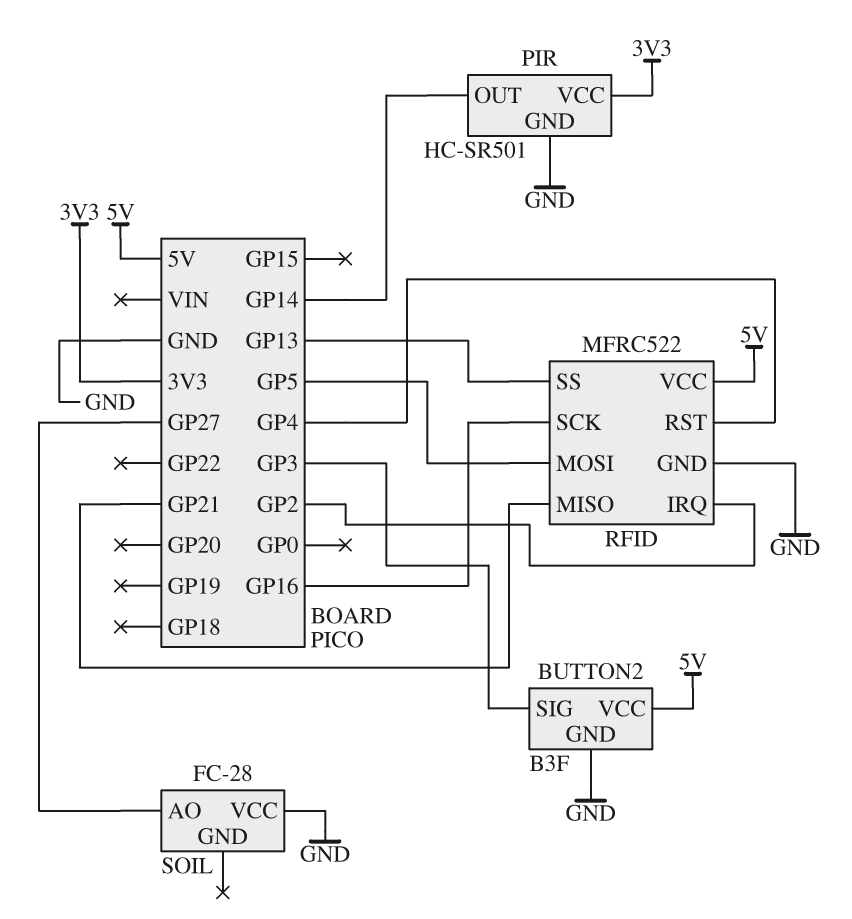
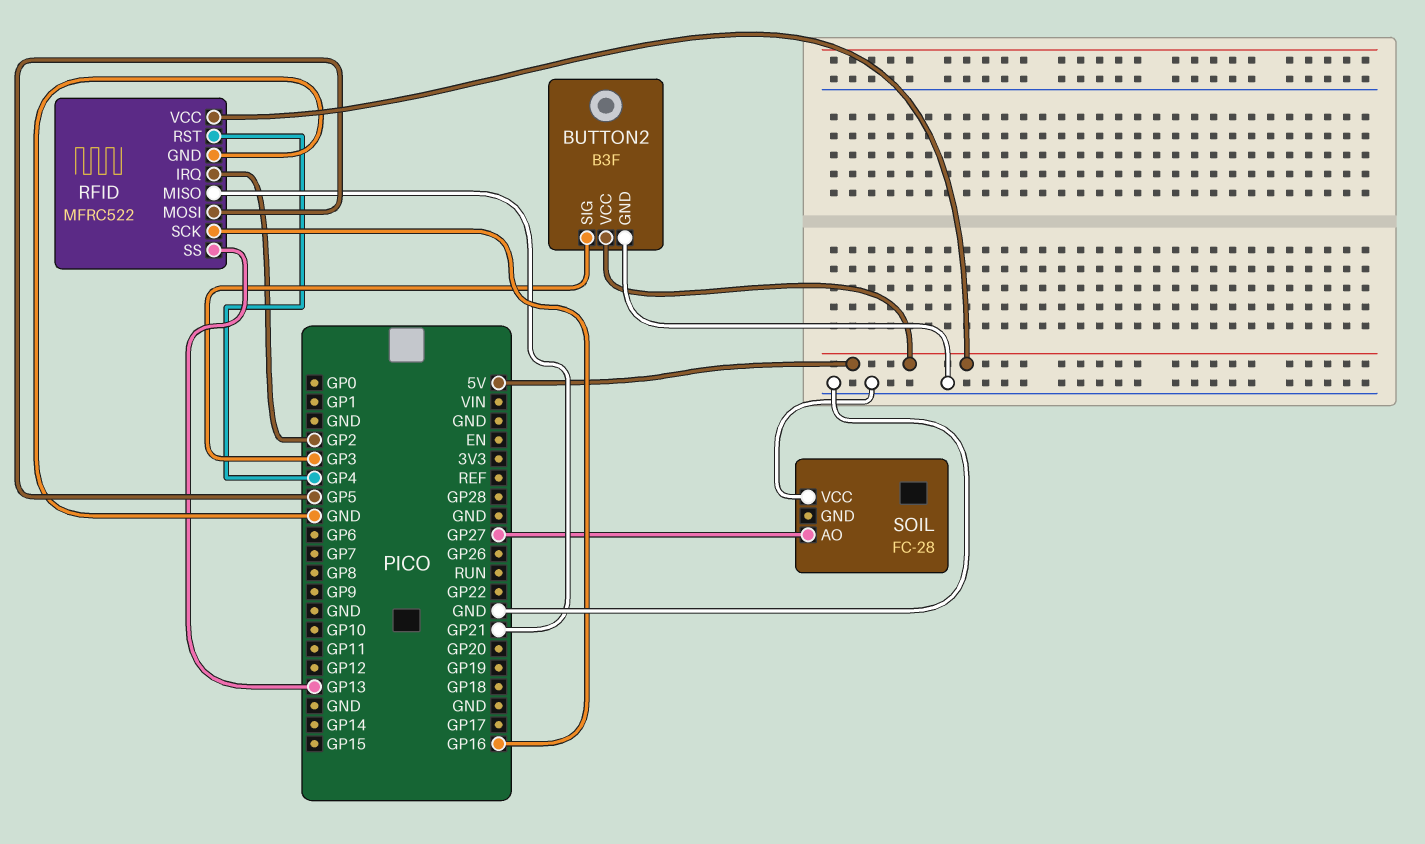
PIR: HC-SR501 -> none
PIR pin GND: GND -> none
PIR pin OUT: GP14 -> none
PIR pin VCC: 3V3 -> none

